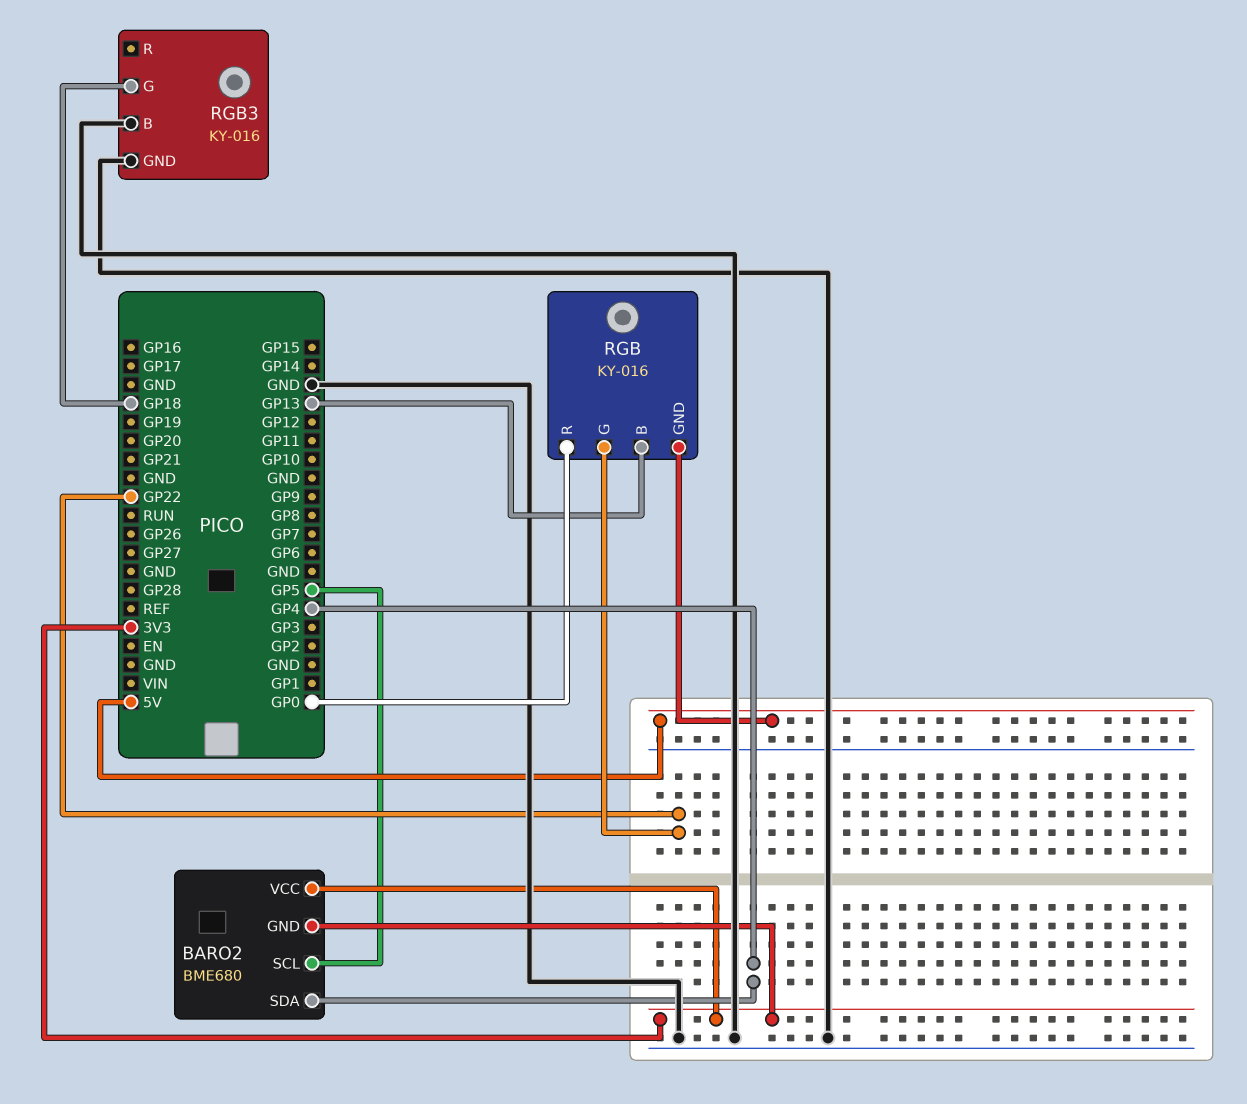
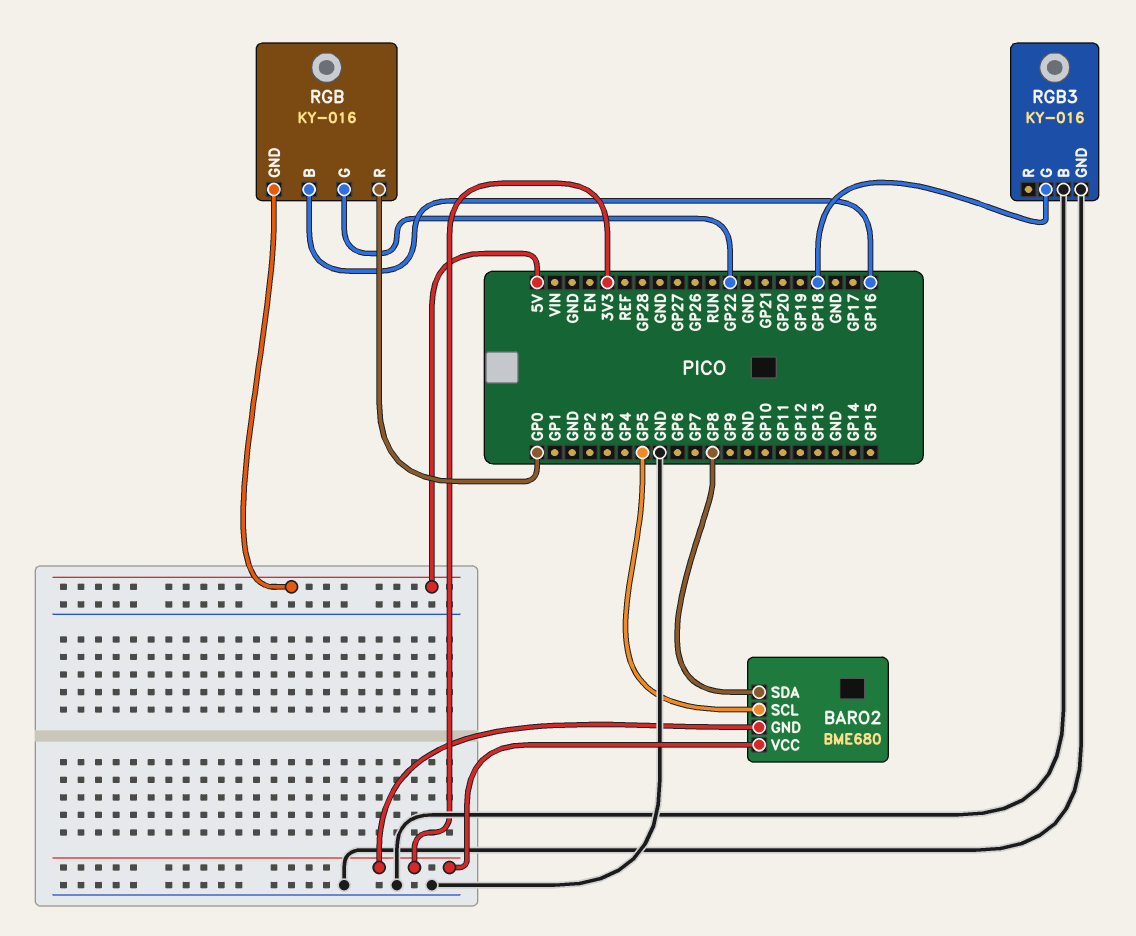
BARO2 pin SDA: GP4 -> GP8
RGB pin B: GP13 -> GP16

